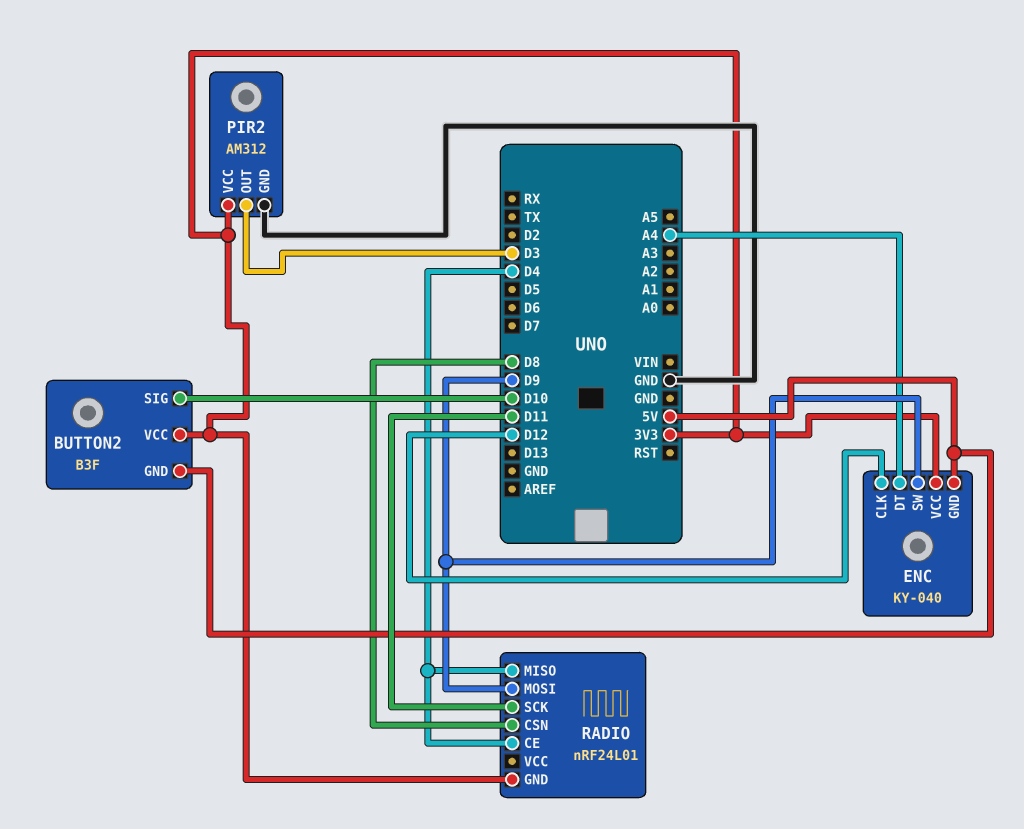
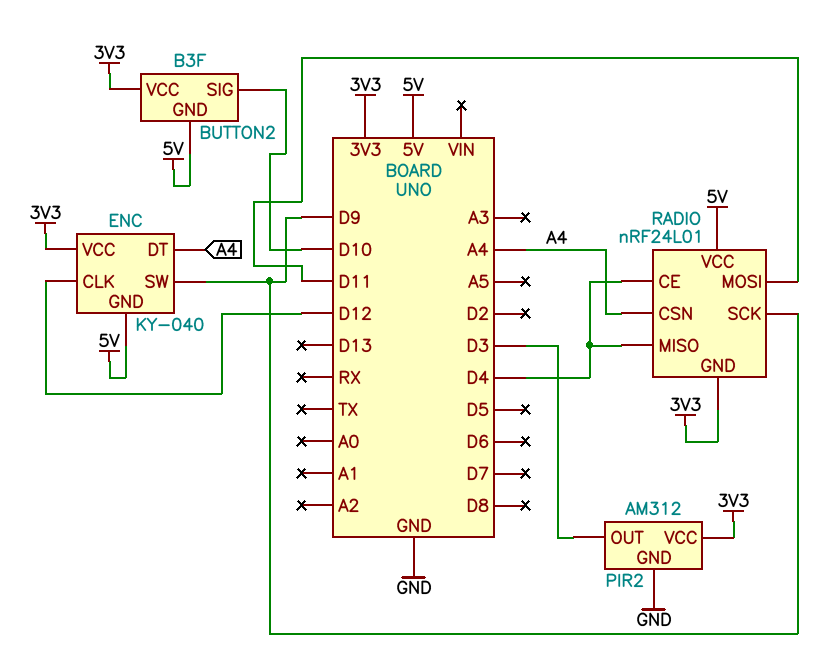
RADIO pin CSN: D8 -> A4
RADIO pin MOSI: D9 -> D11
RADIO pin SCK: D11 -> D9
RADIO pin VCC: none -> 5V

